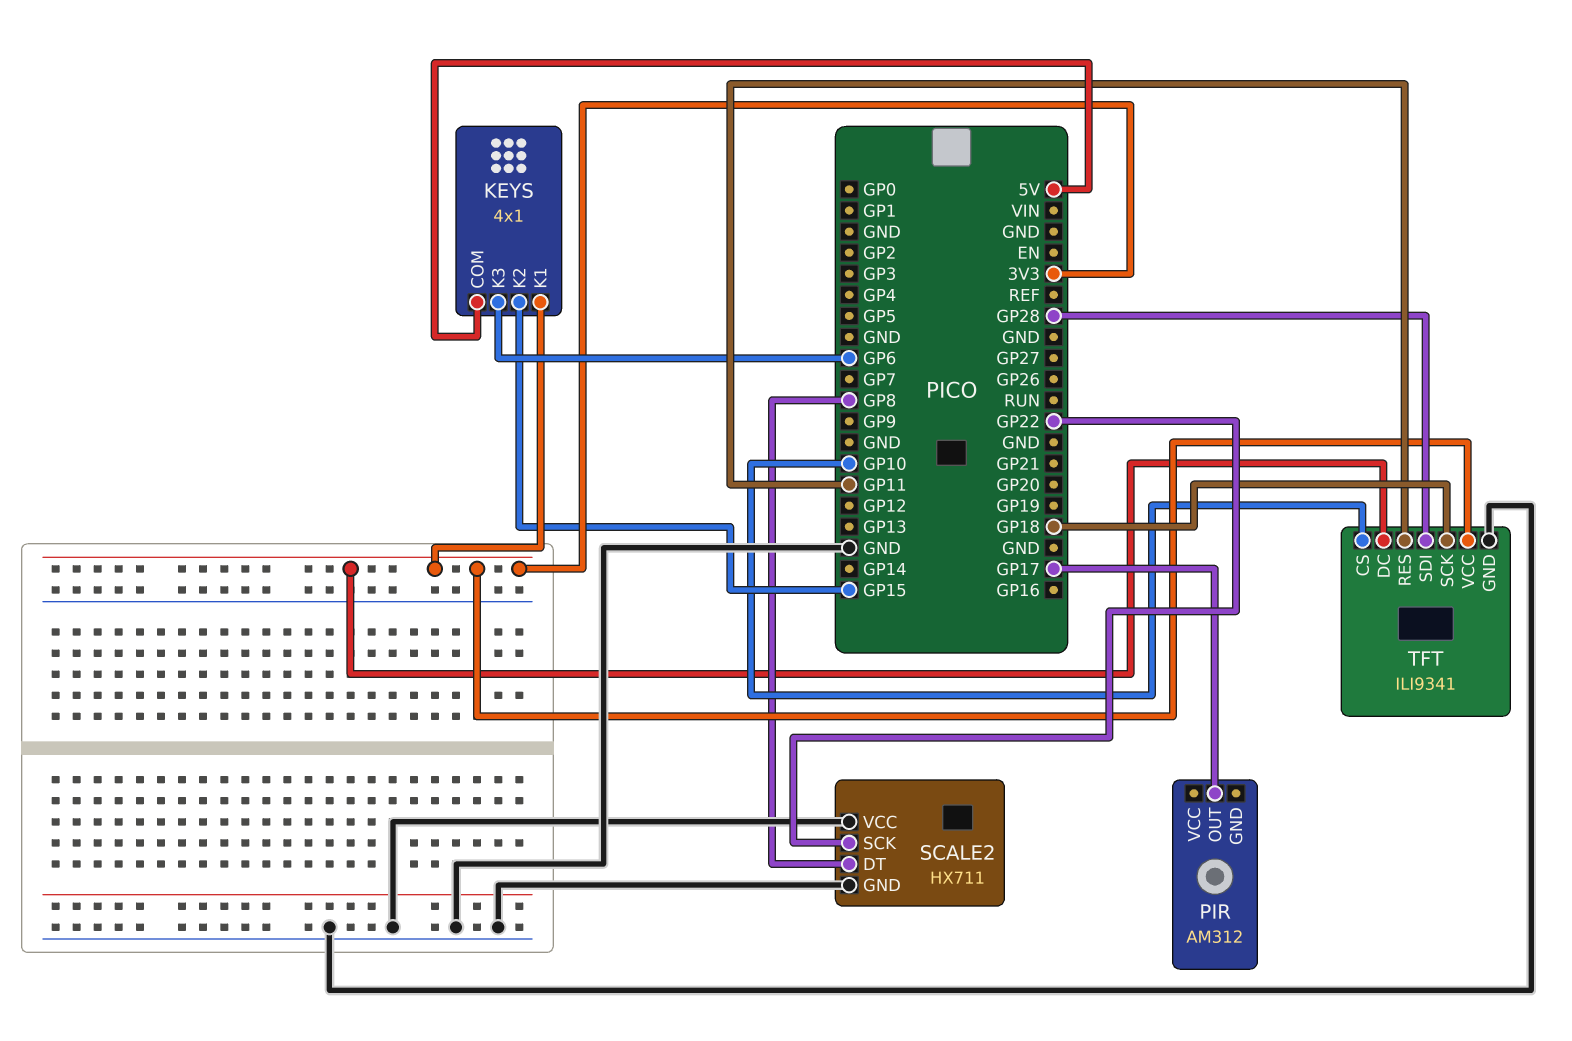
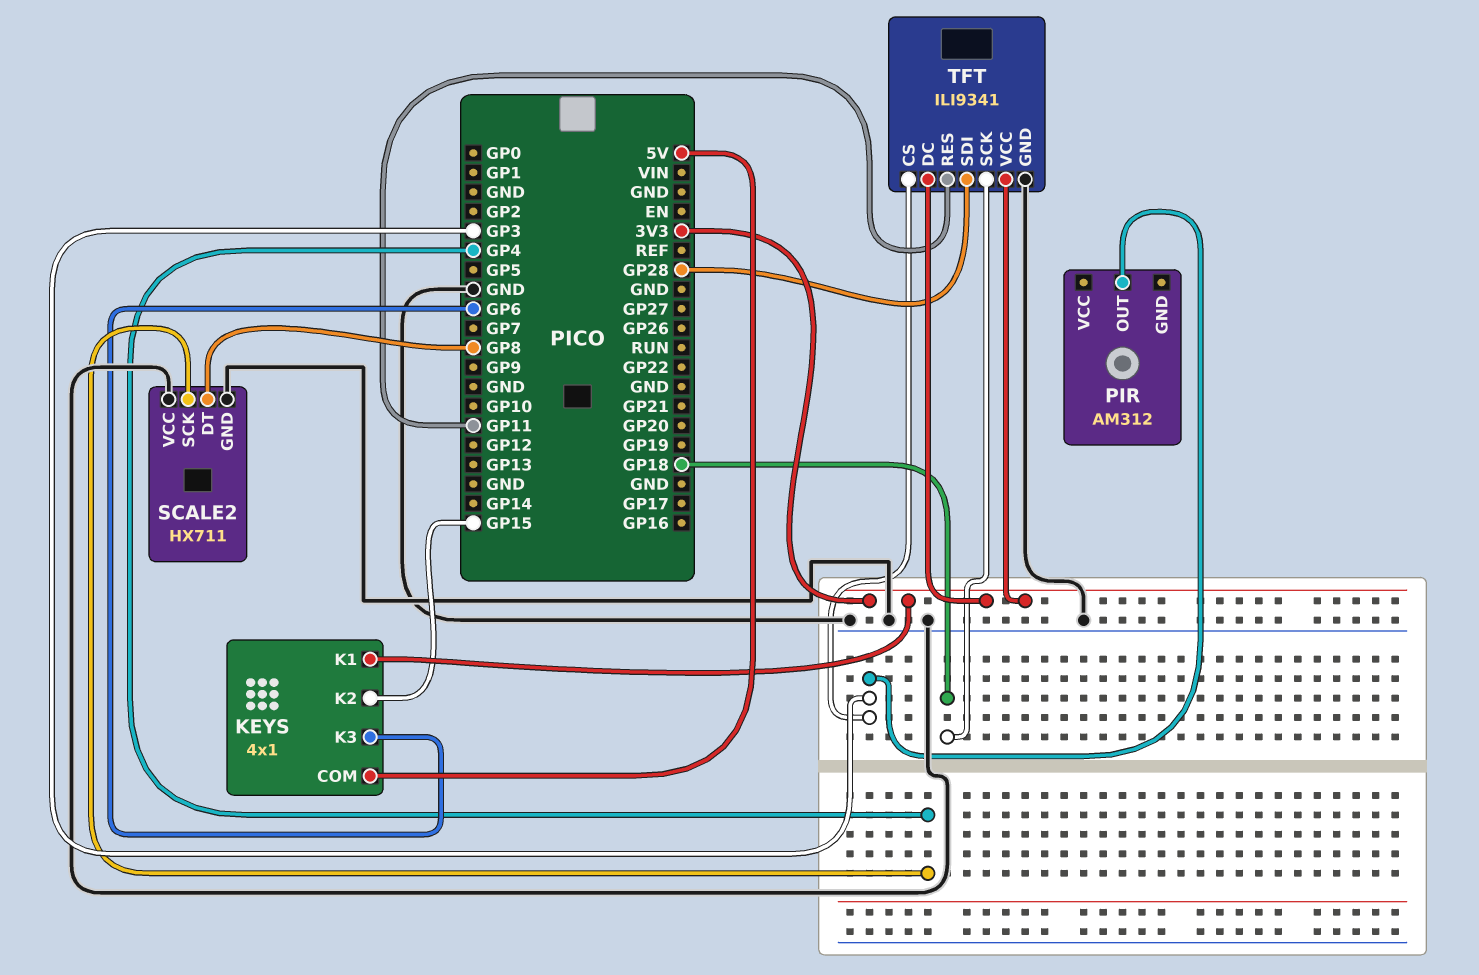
PIR pin OUT: GP17 -> GP3
SCALE2 pin SCK: GP22 -> GP4
TFT pin CS: GP10 -> GP3

